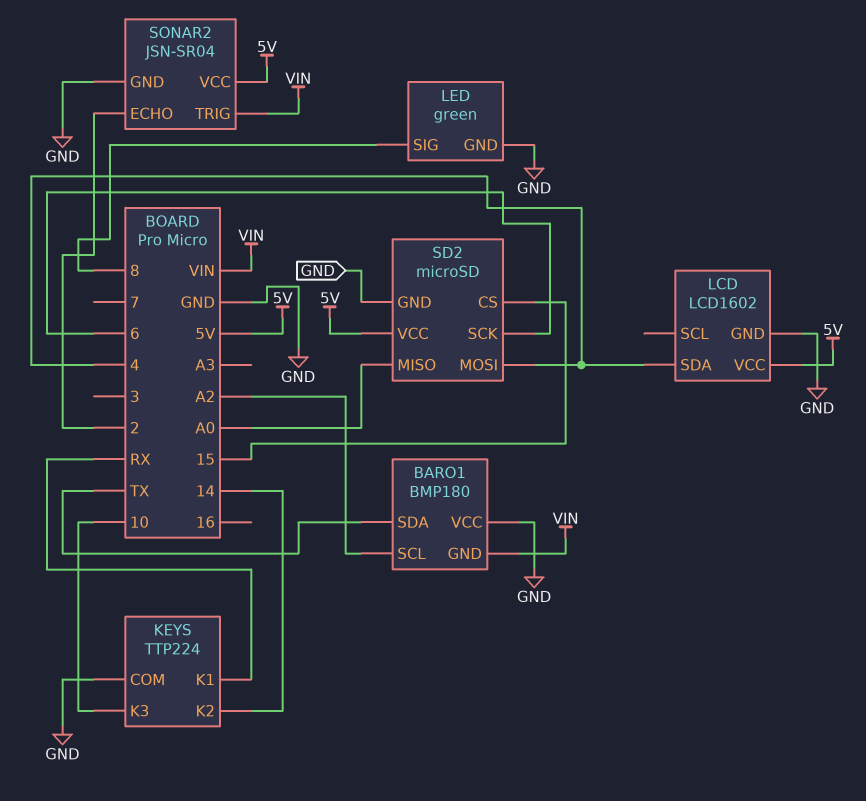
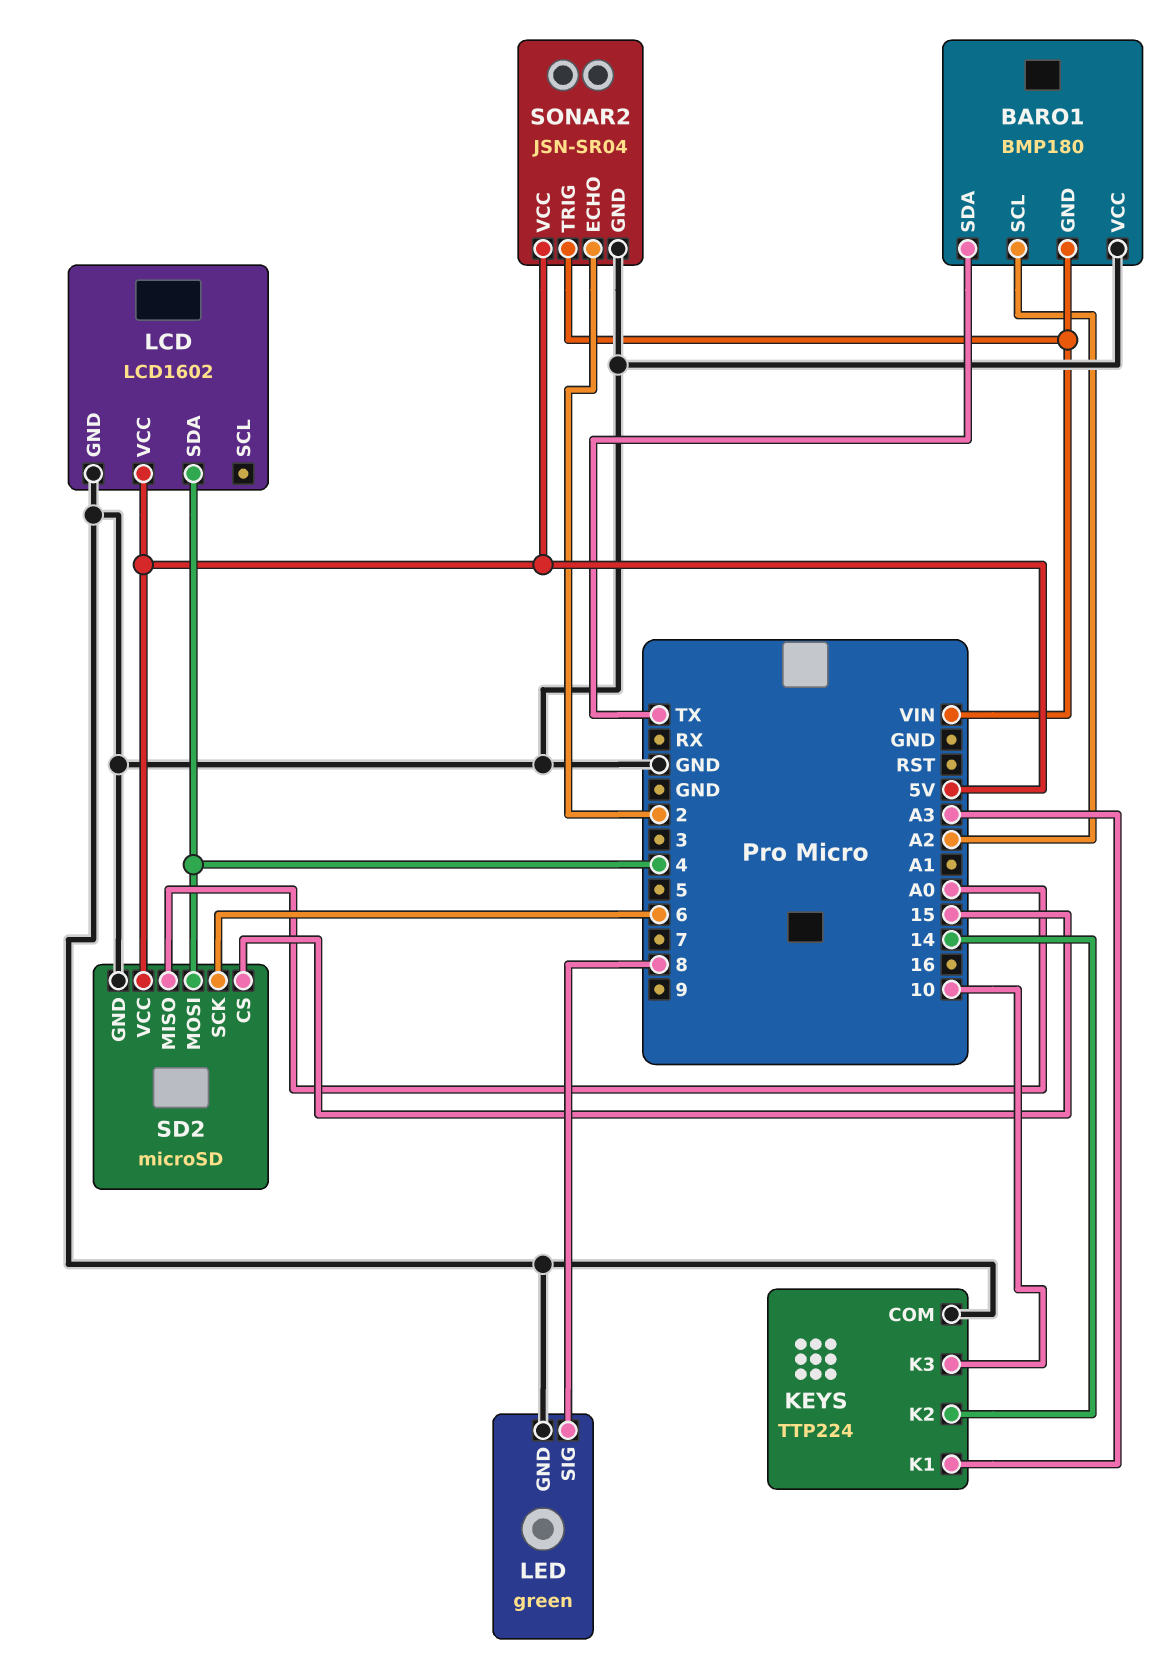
KEYS pin K1: RX -> A3

